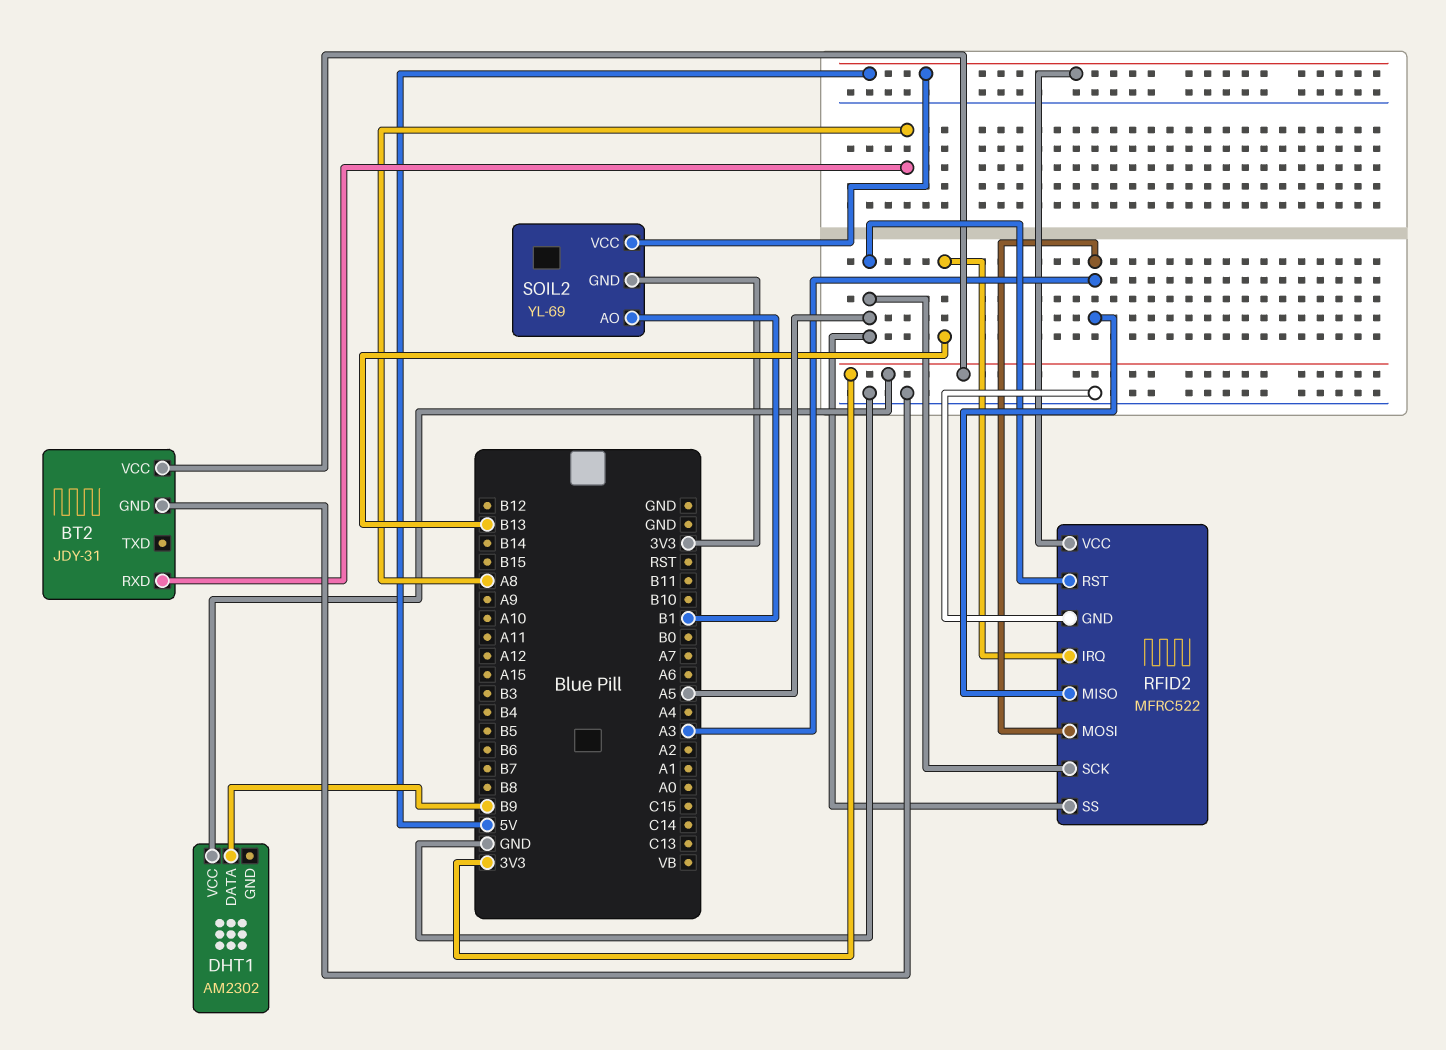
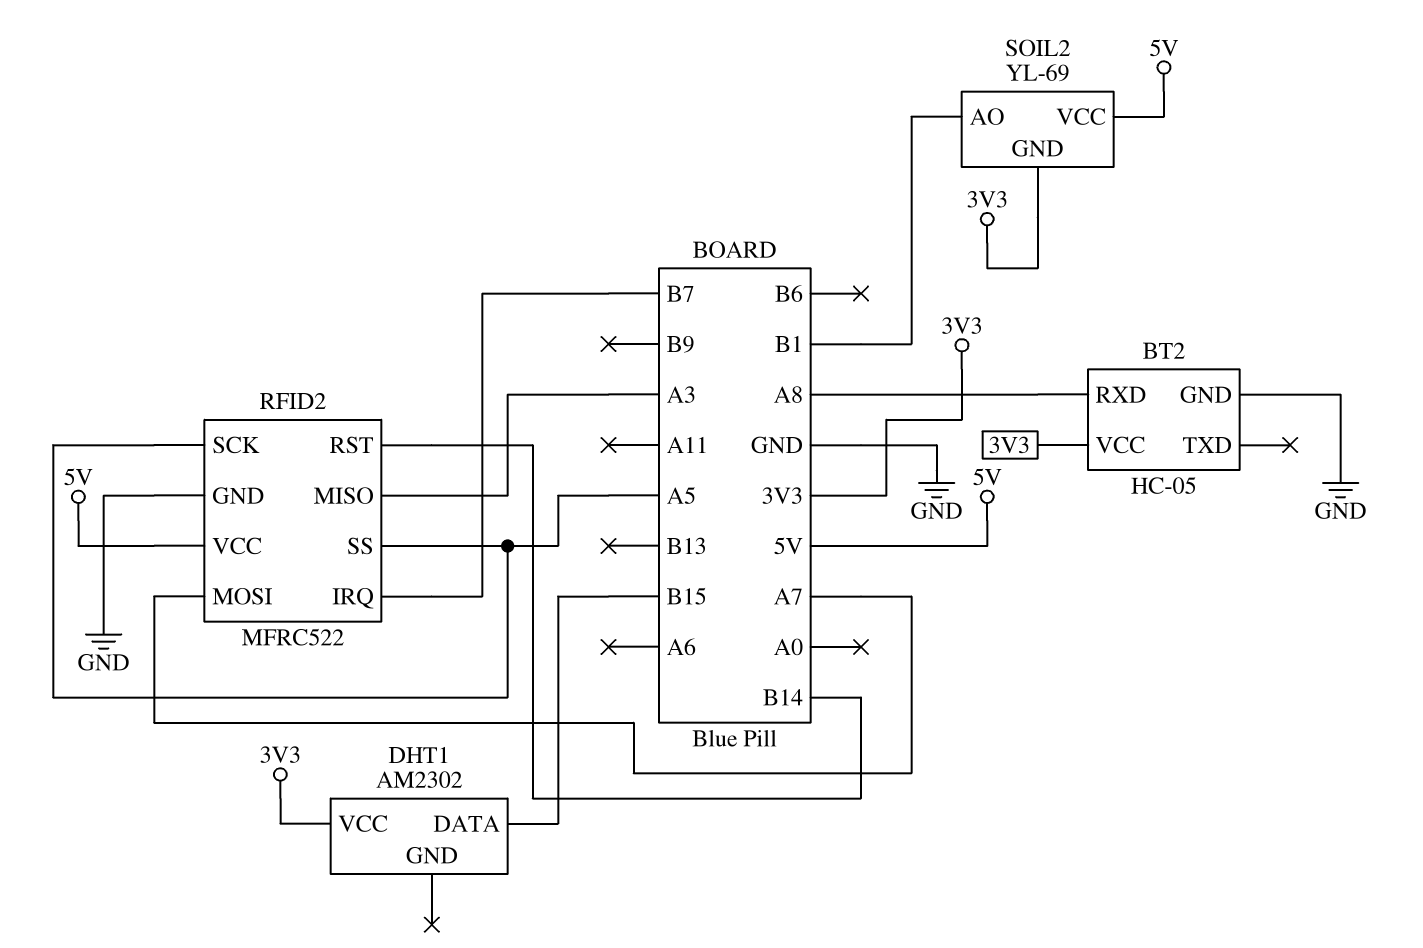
BT2: JDY-31 -> HC-05
DHT1 pin DATA: B9 -> B15
RFID2 pin IRQ: B13 -> B7
RFID2 pin MOSI: A3 -> A7
RFID2 pin RST: A5 -> B14

